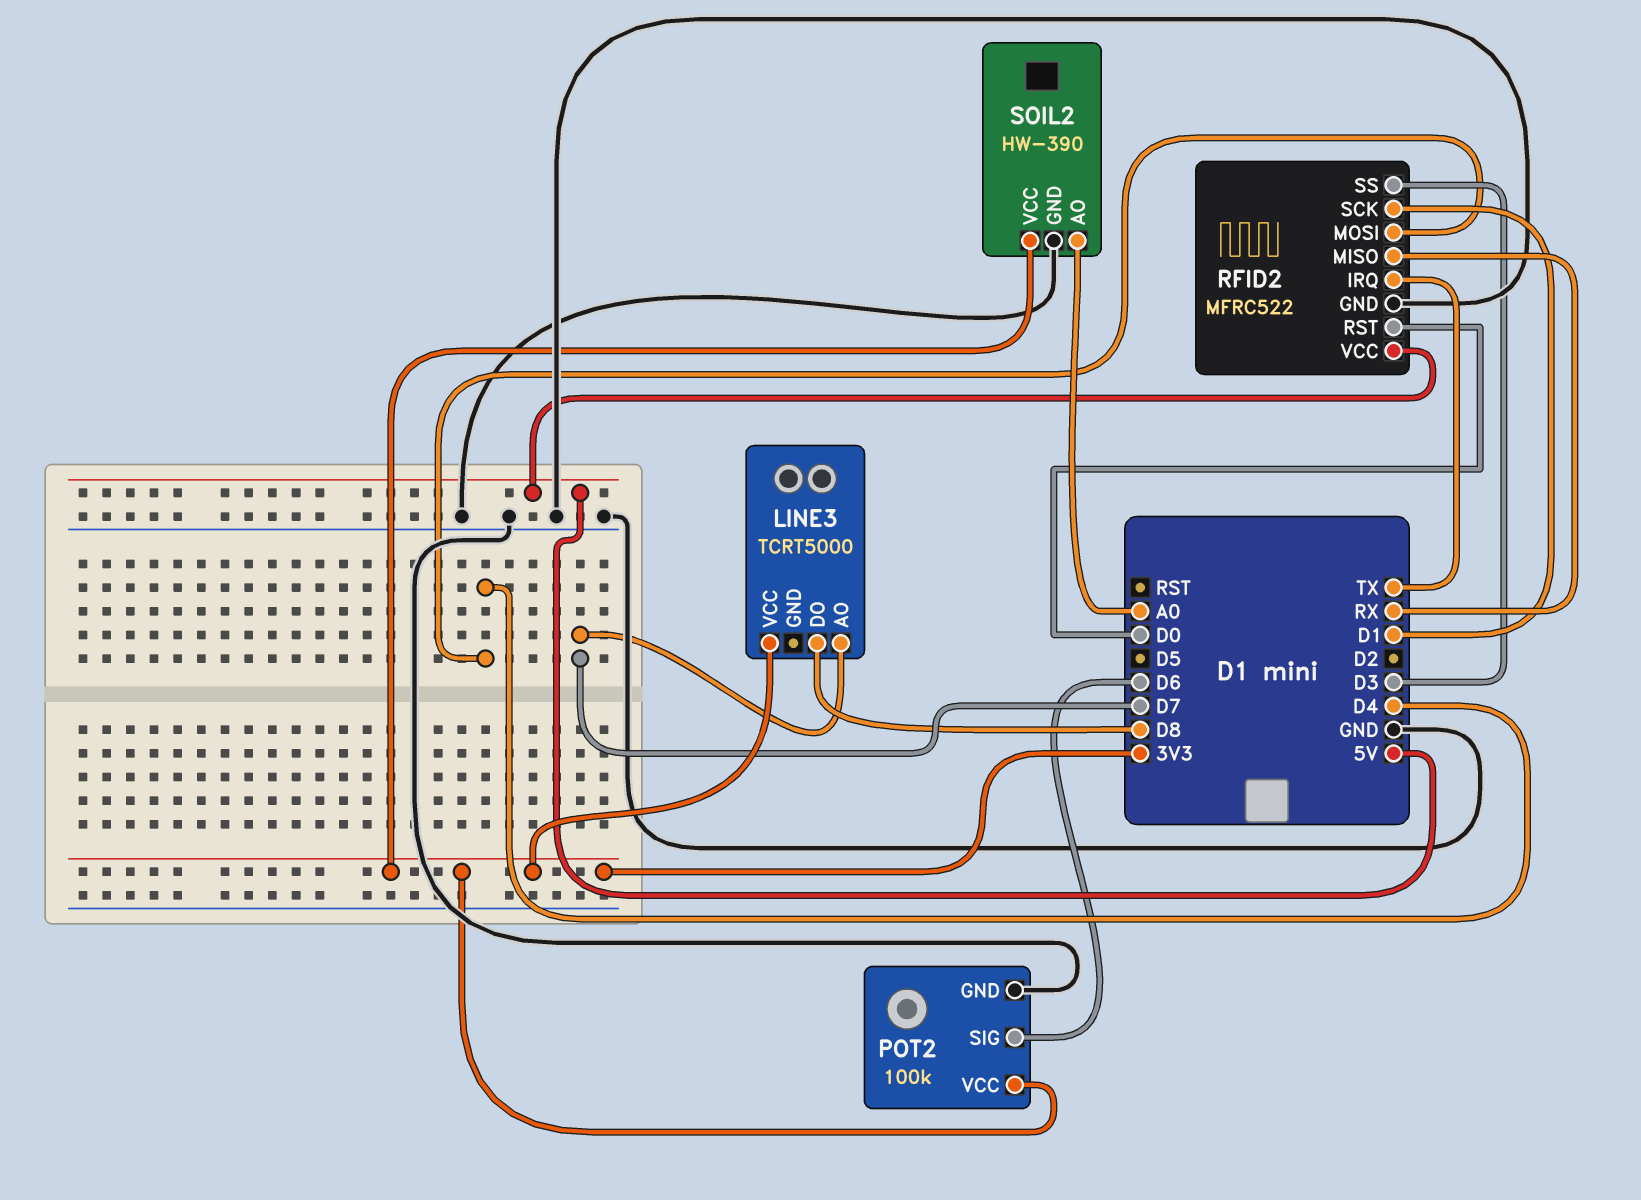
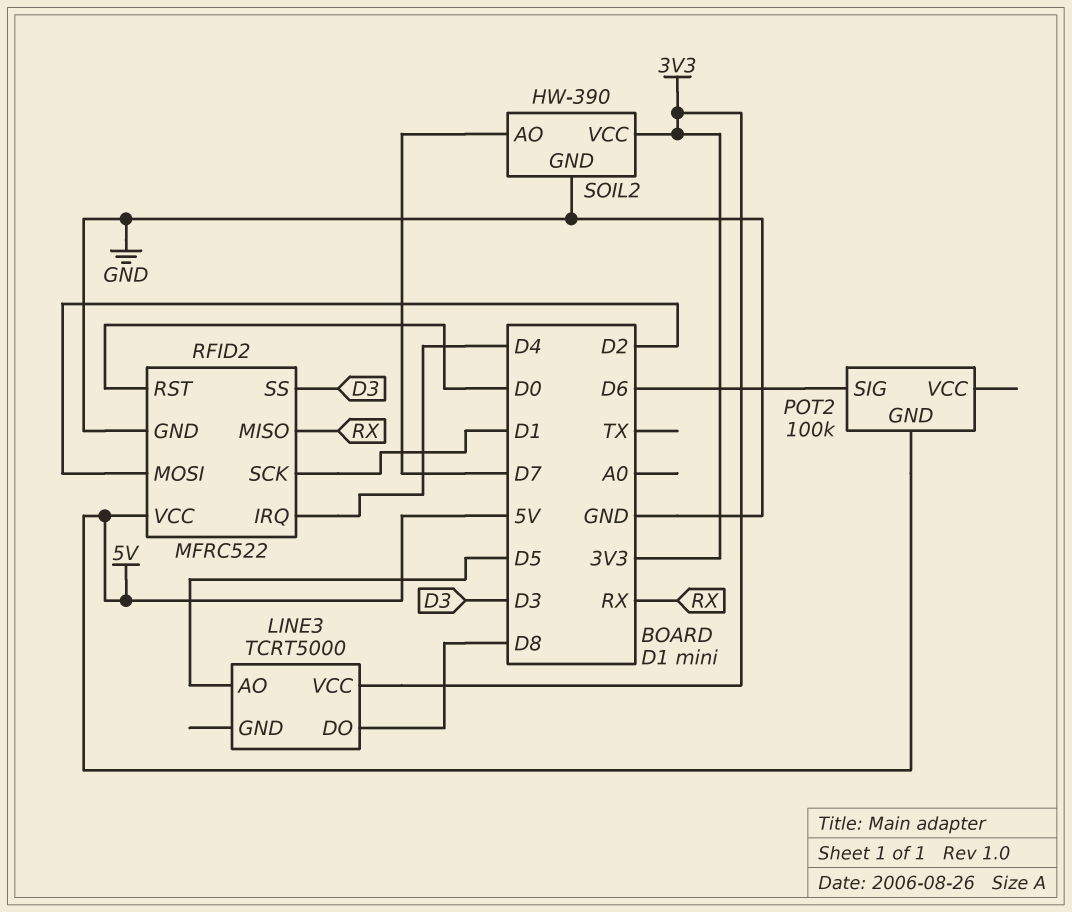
LINE3 pin AO: D7 -> D5
POT2 pin GND: GND -> 5V
POT2 pin VCC: 3V3 -> none
RFID2 pin IRQ: TX -> D4
RFID2 pin MOSI: D4 -> D2
SOIL2 pin AO: A0 -> D7

